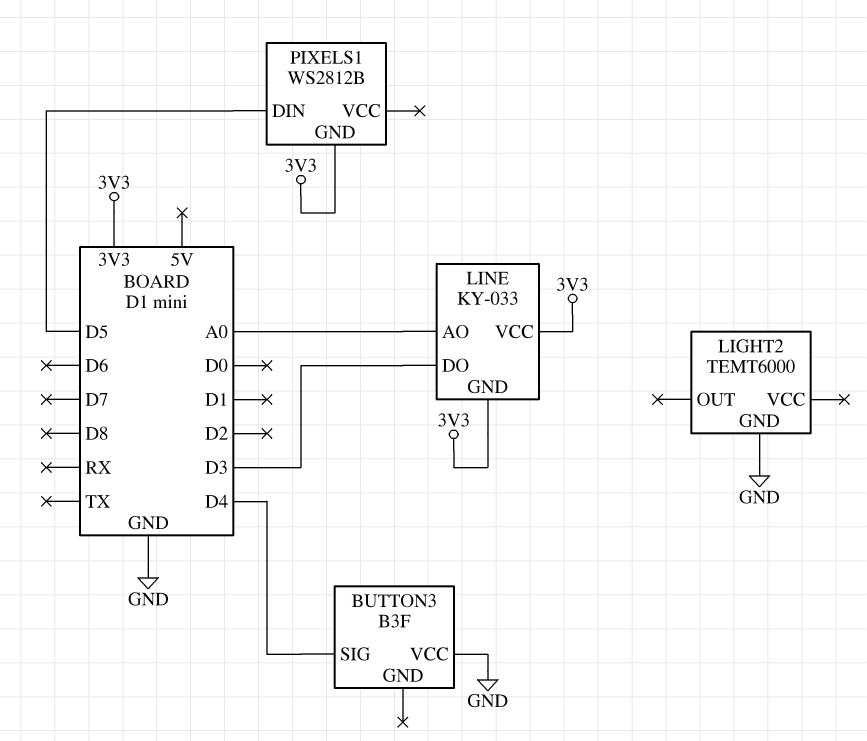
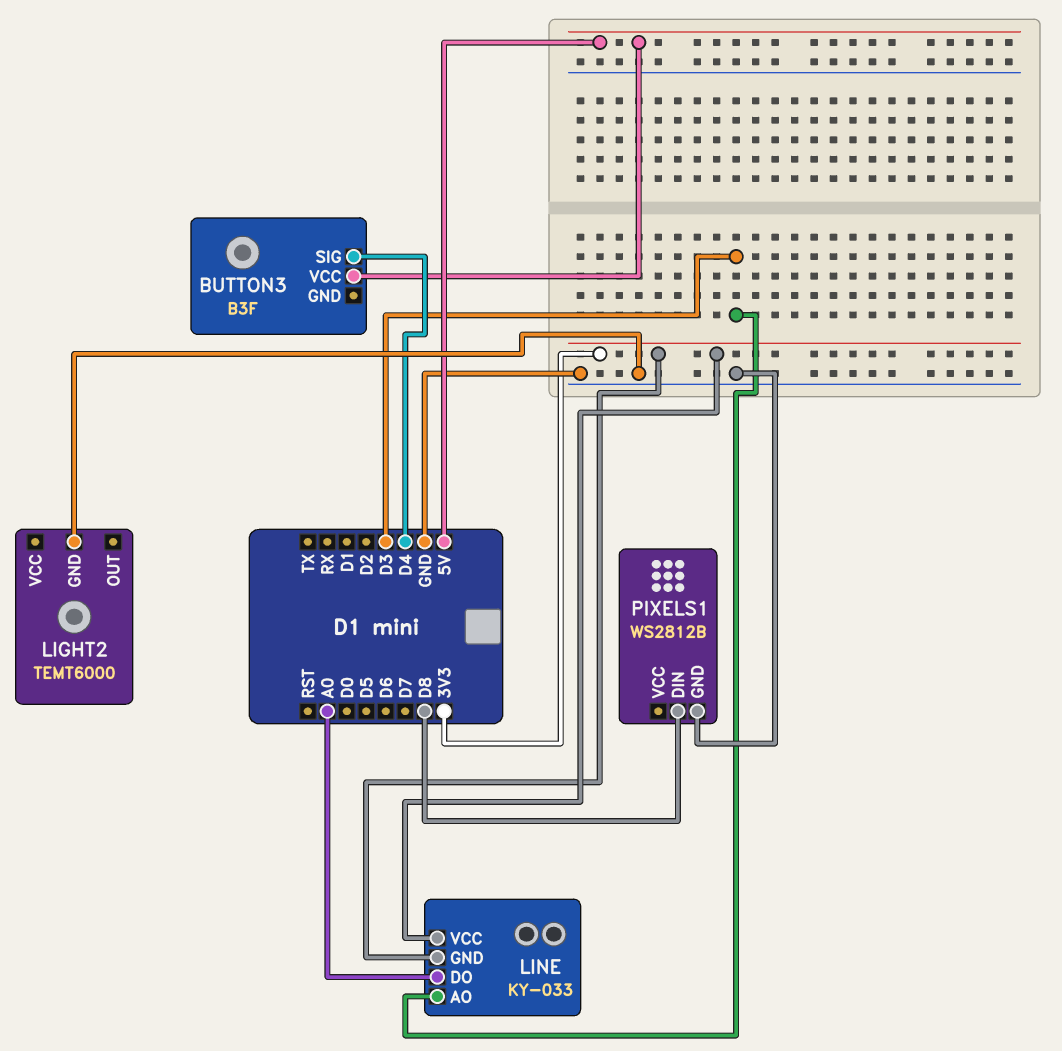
BUTTON3 pin VCC: GND -> 5V
LINE pin AO: A0 -> D3
LINE pin DO: D3 -> A0
PIXELS1 pin DIN: D5 -> D8
PIXELS1 pin GND: 3V3 -> GND

